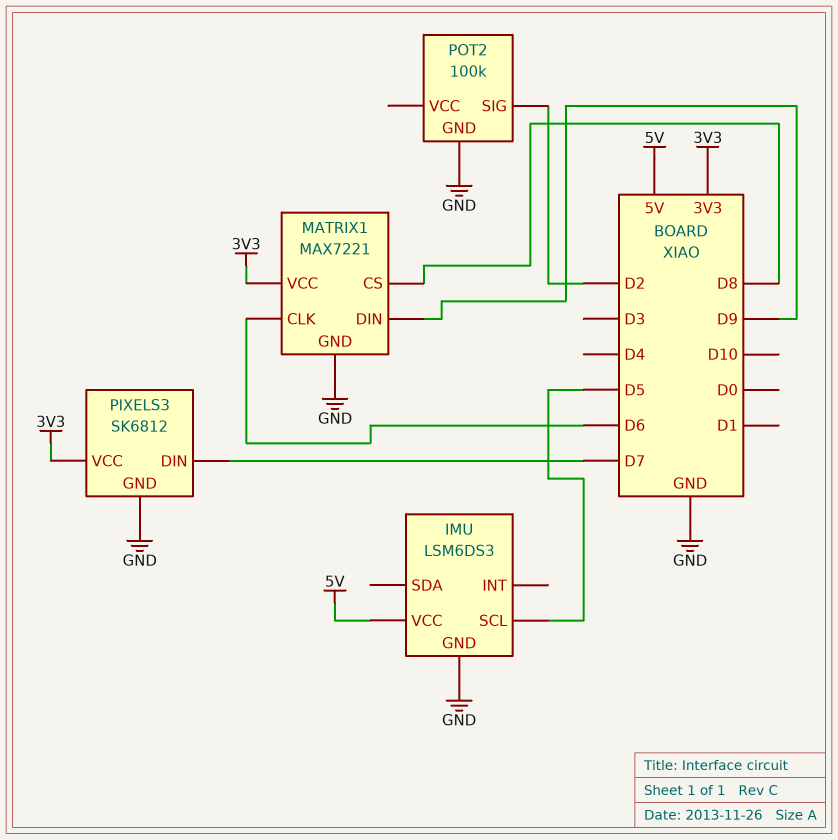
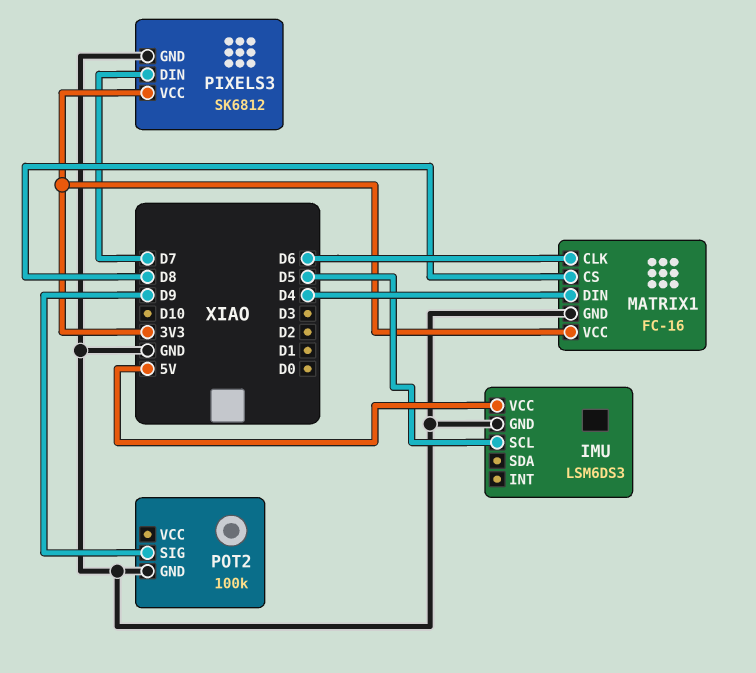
MATRIX1: MAX7221 -> FC-16
MATRIX1 pin DIN: D9 -> D4
POT2 pin SIG: D2 -> D9

